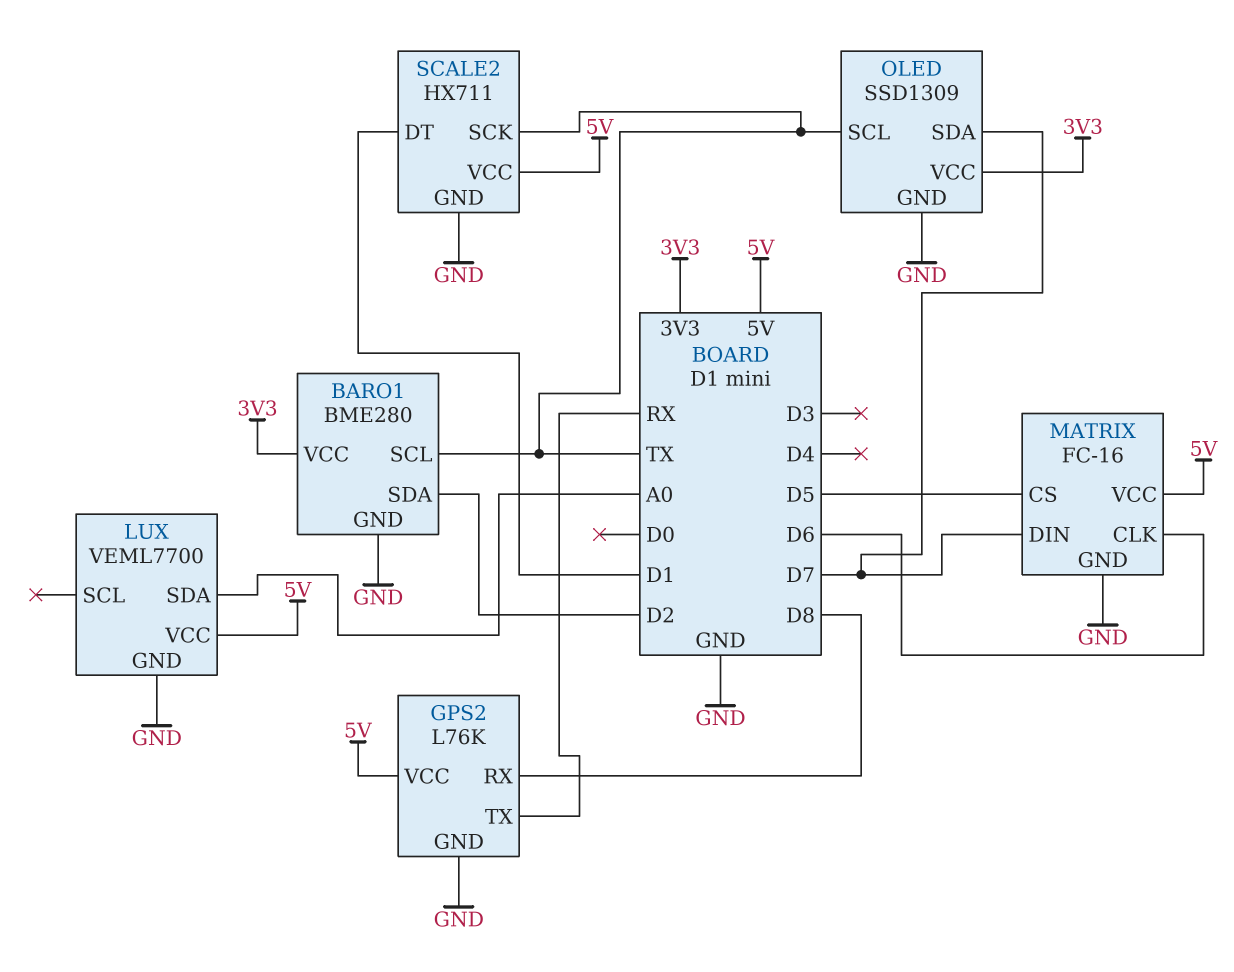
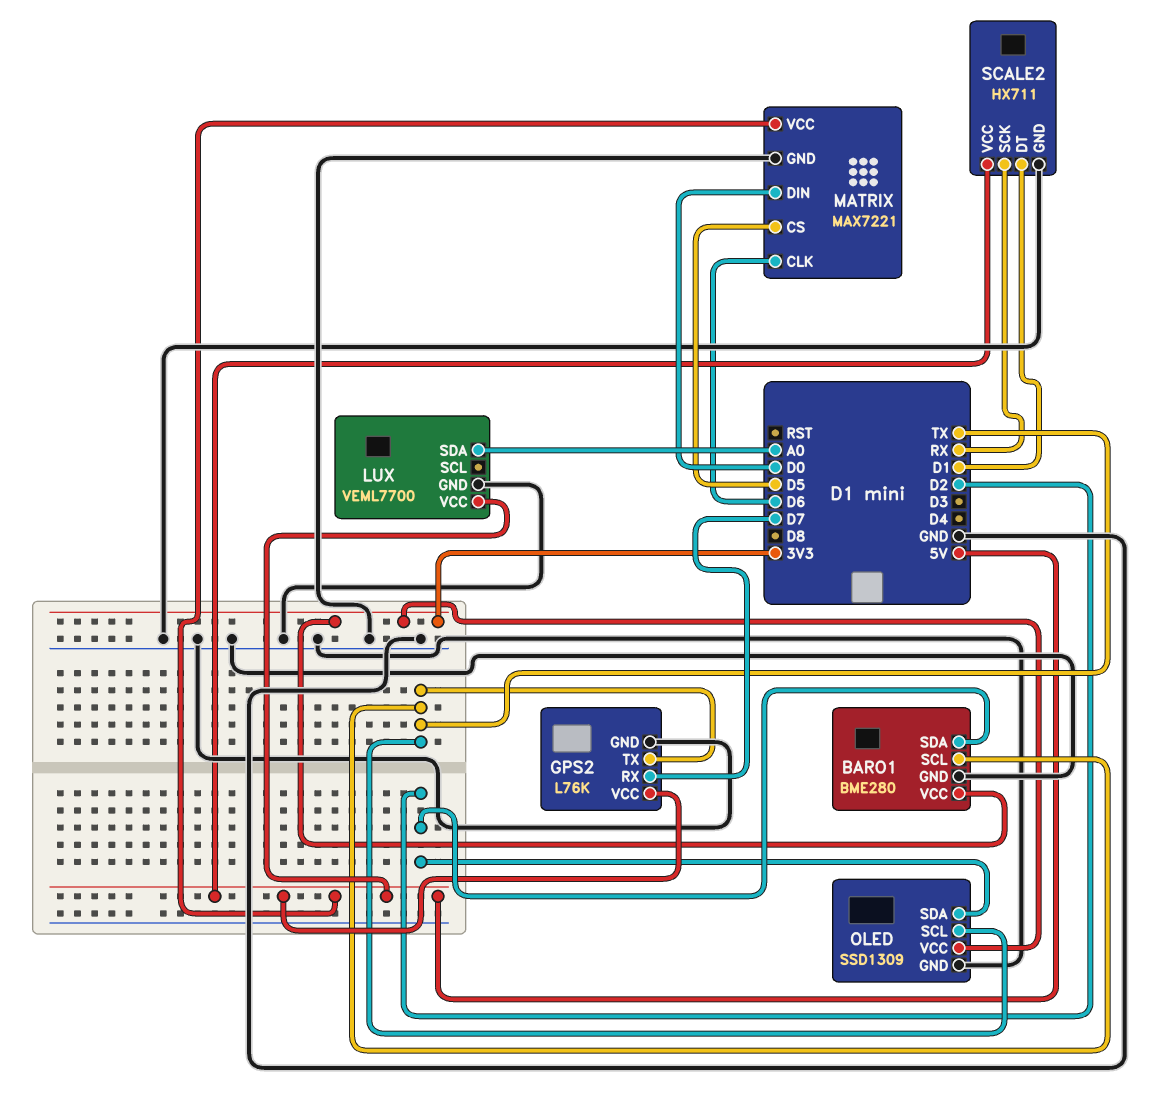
GPS2 pin RX: D8 -> D7
GPS2 pin TX: RX -> TX
MATRIX: FC-16 -> MAX7221
MATRIX pin DIN: D7 -> D0
OLED pin SDA: D7 -> D2
SCALE2 pin SCK: TX -> RX

